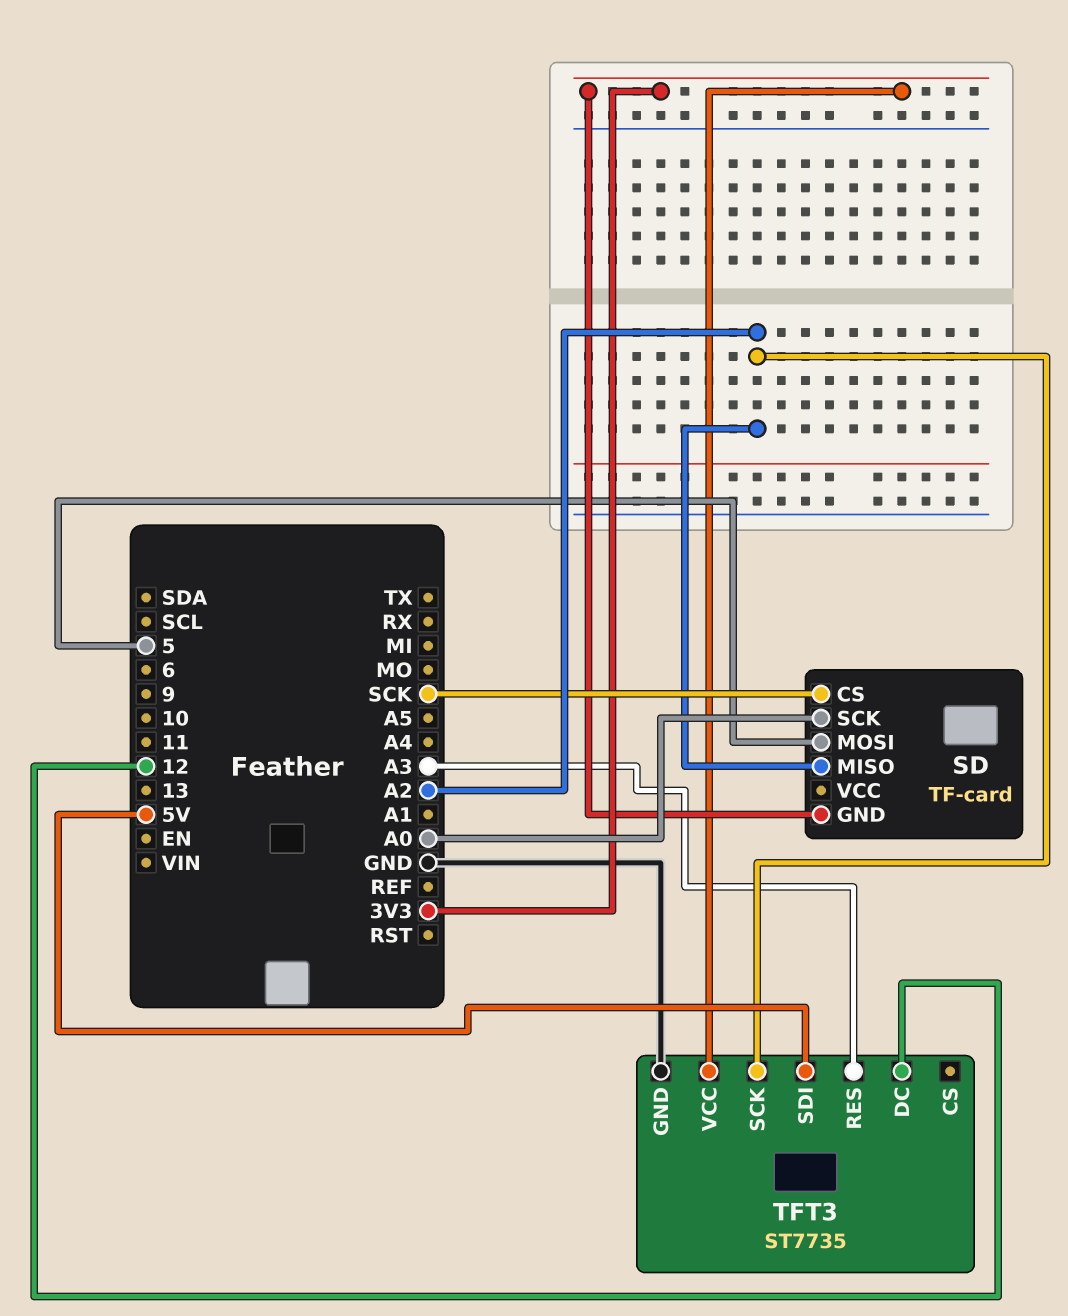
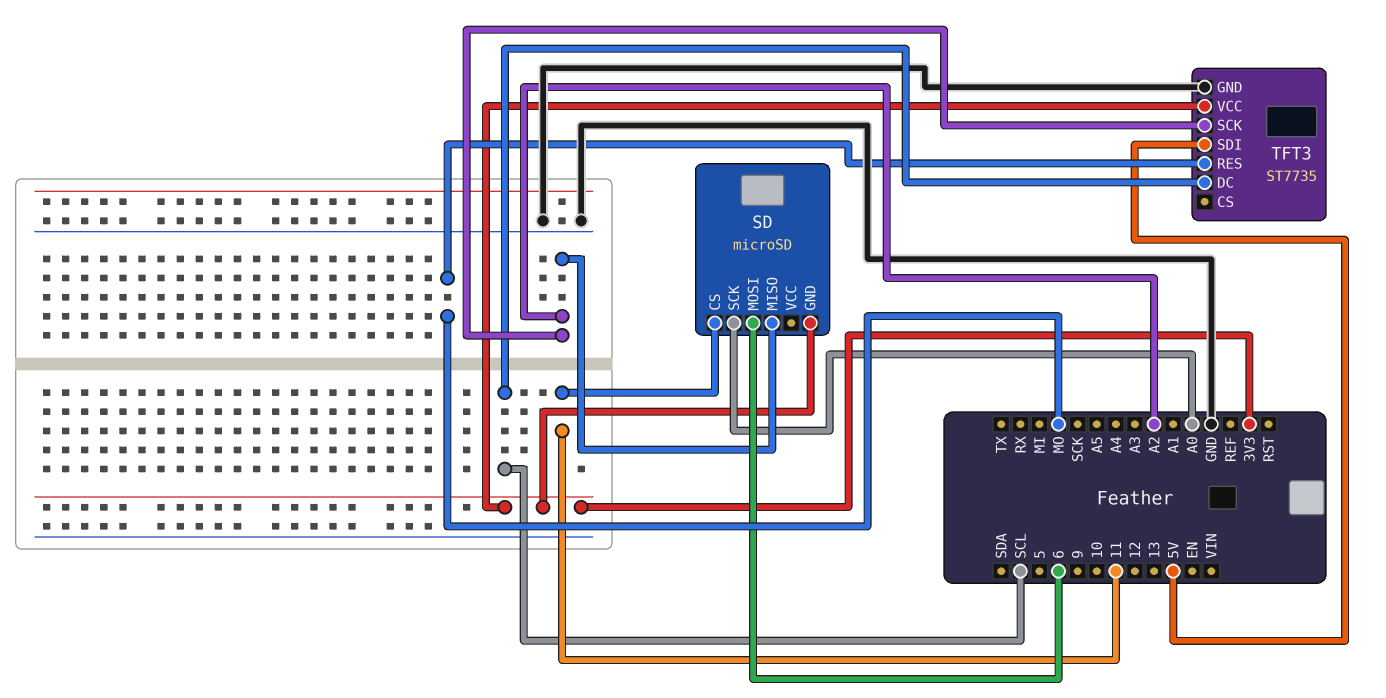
SD: TF-card -> microSD
SD pin CS: SCK -> 11
SD pin MOSI: 5 -> 6
TFT3 pin DC: 12 -> SCL
TFT3 pin RES: A3 -> MO

